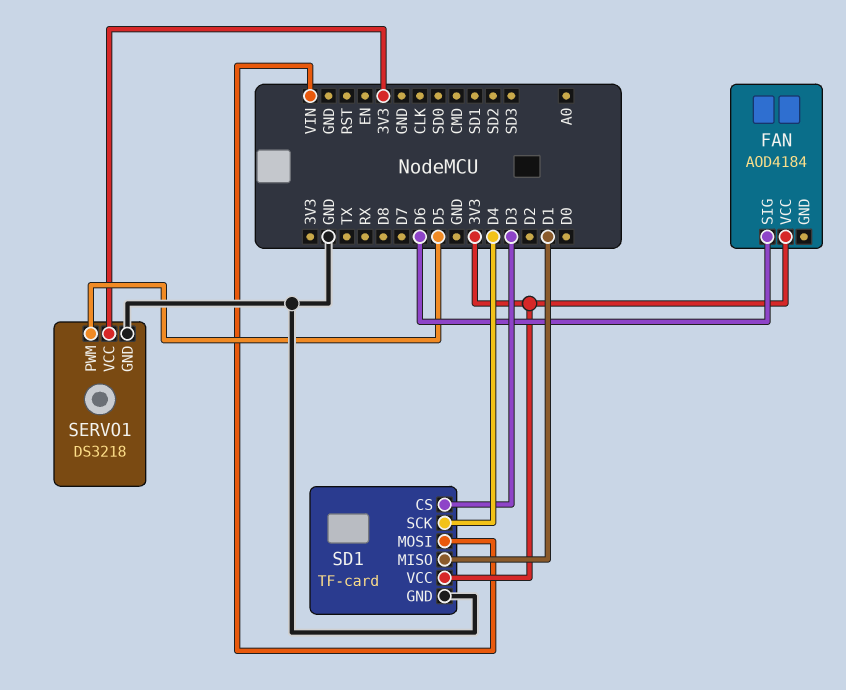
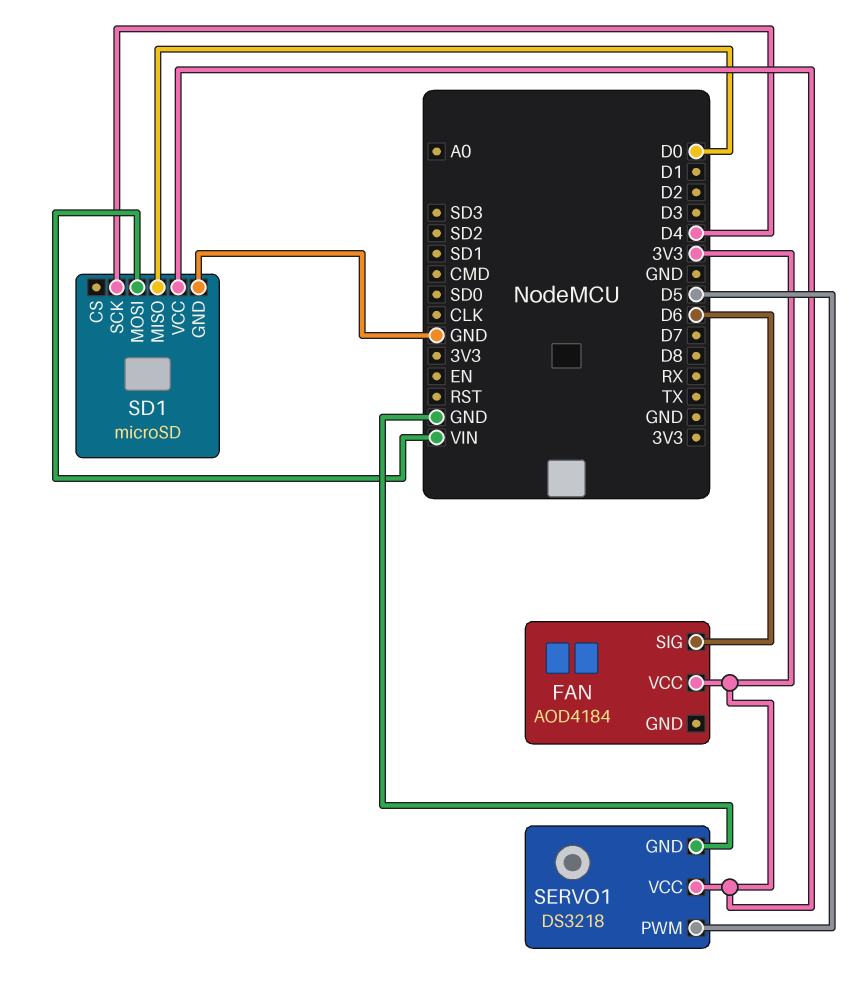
SD1: TF-card -> microSD
SD1 pin CS: D3 -> none
SD1 pin MISO: D1 -> D0

